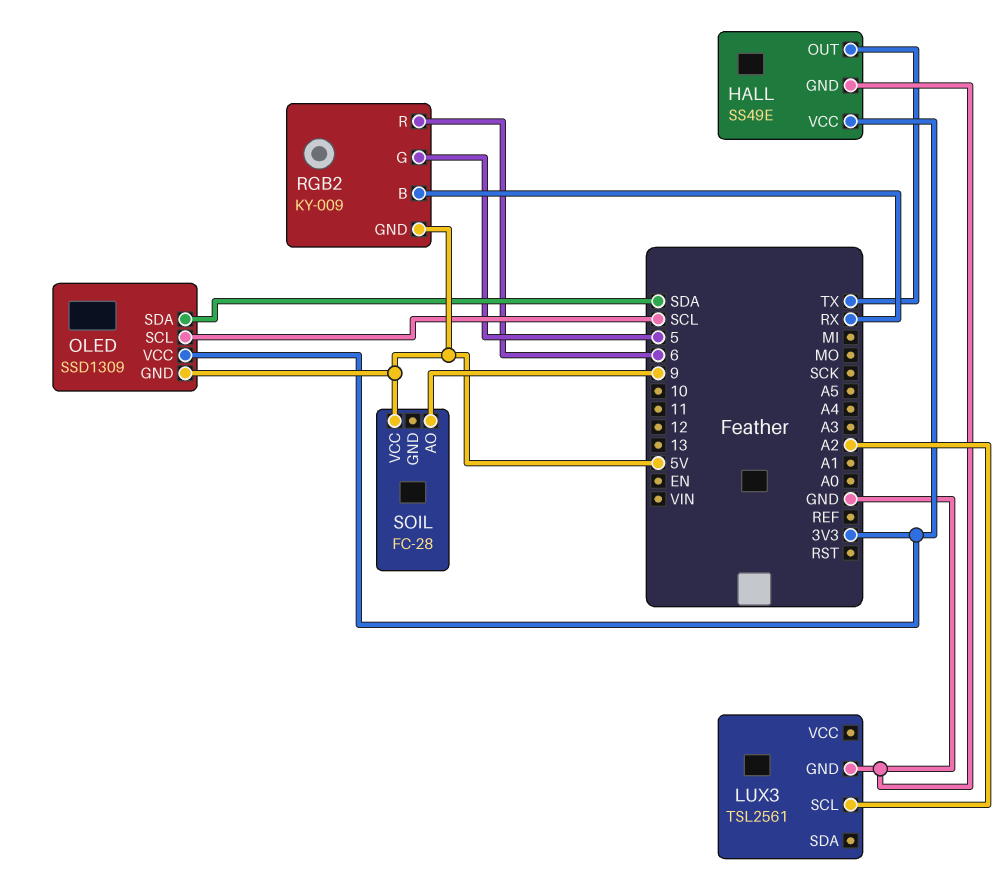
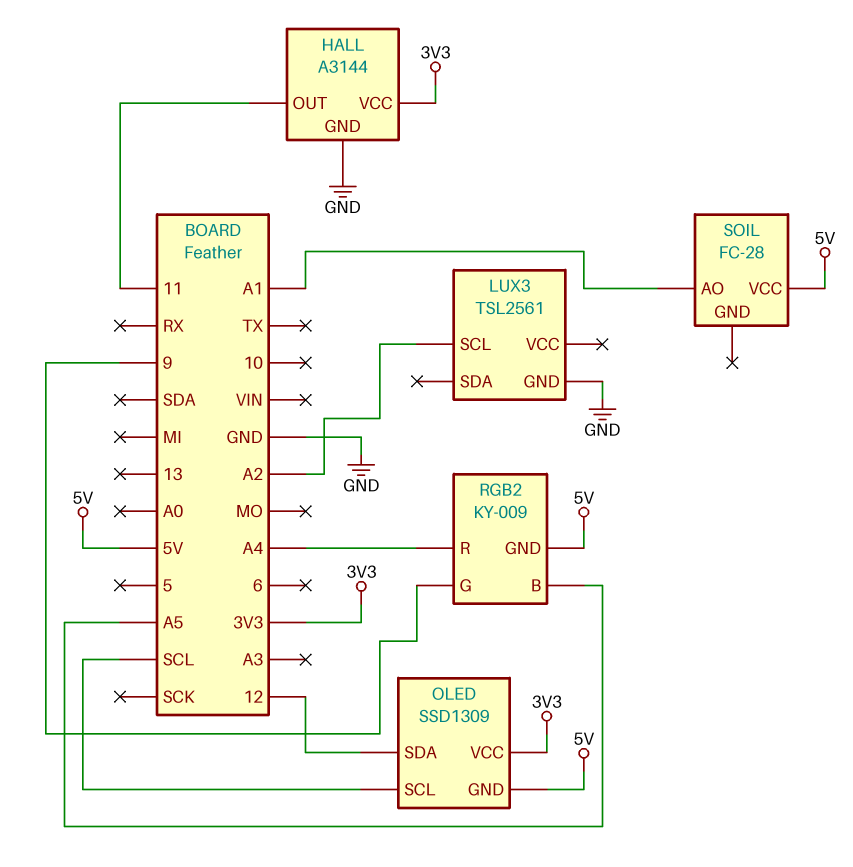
HALL: SS49E -> A3144
HALL pin OUT: TX -> 11
OLED pin SDA: SDA -> 12
RGB2 pin B: RX -> A5
RGB2 pin G: 5 -> 9
RGB2 pin R: 6 -> A4
SOIL pin AO: 9 -> A1

